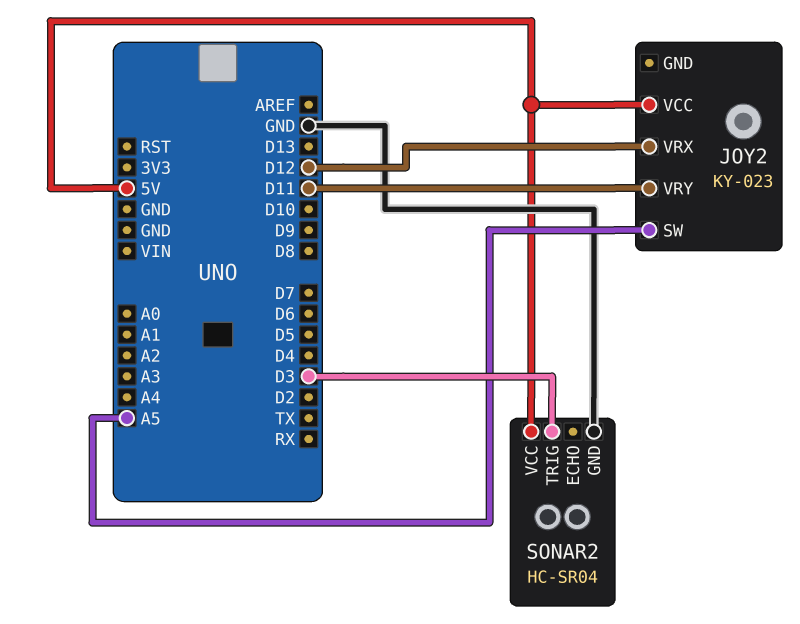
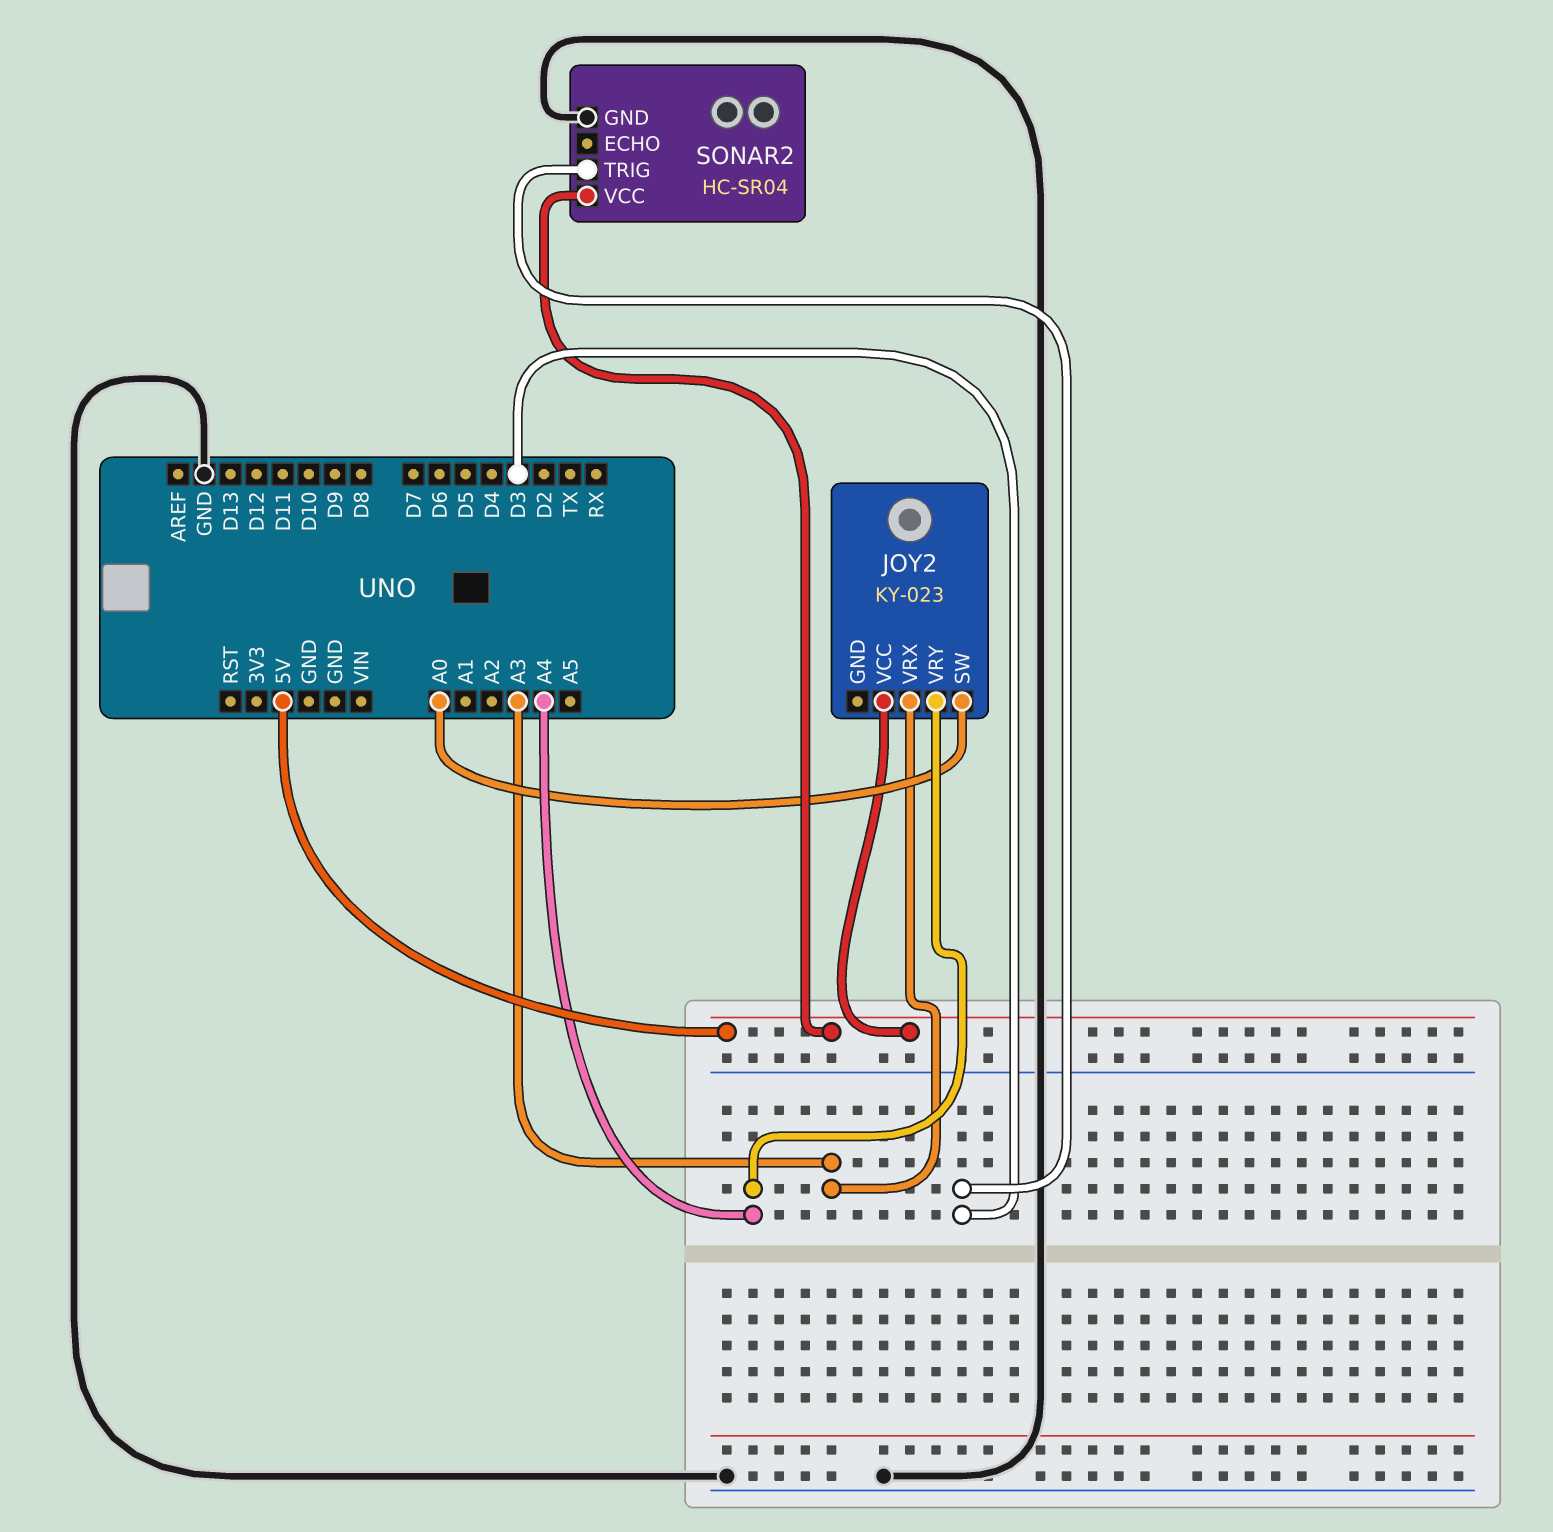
JOY2 pin SW: A5 -> A0
JOY2 pin VRX: D12 -> A3
JOY2 pin VRY: D11 -> A4

